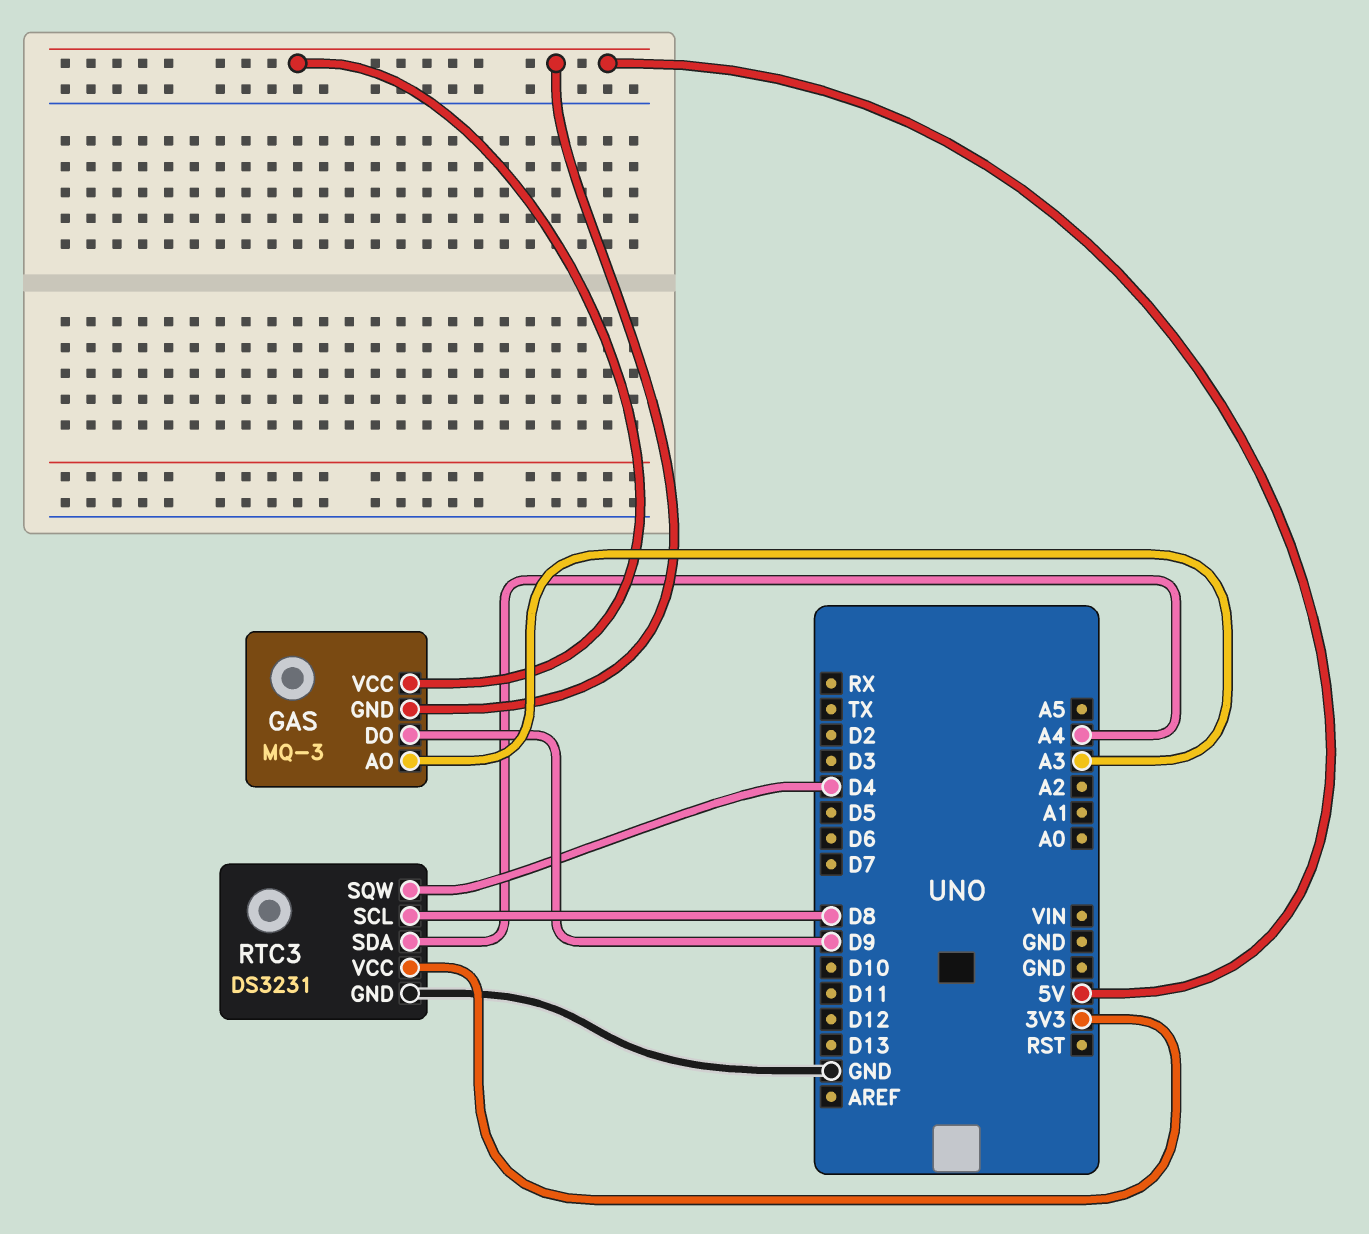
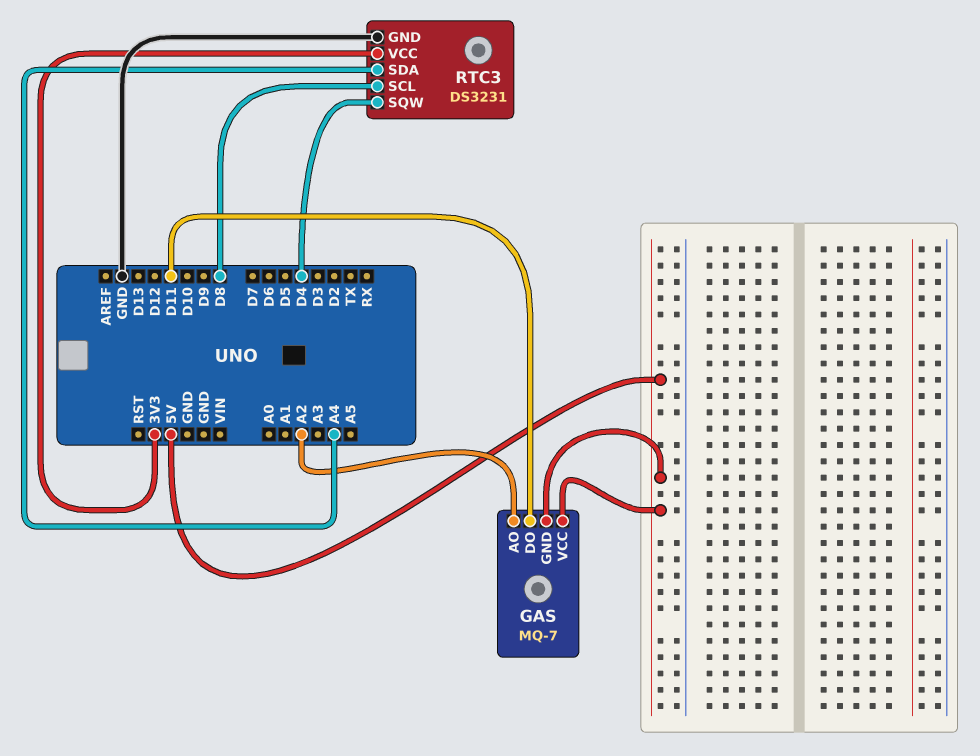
GAS: MQ-3 -> MQ-7
GAS pin AO: A3 -> A2
GAS pin DO: D9 -> D11

